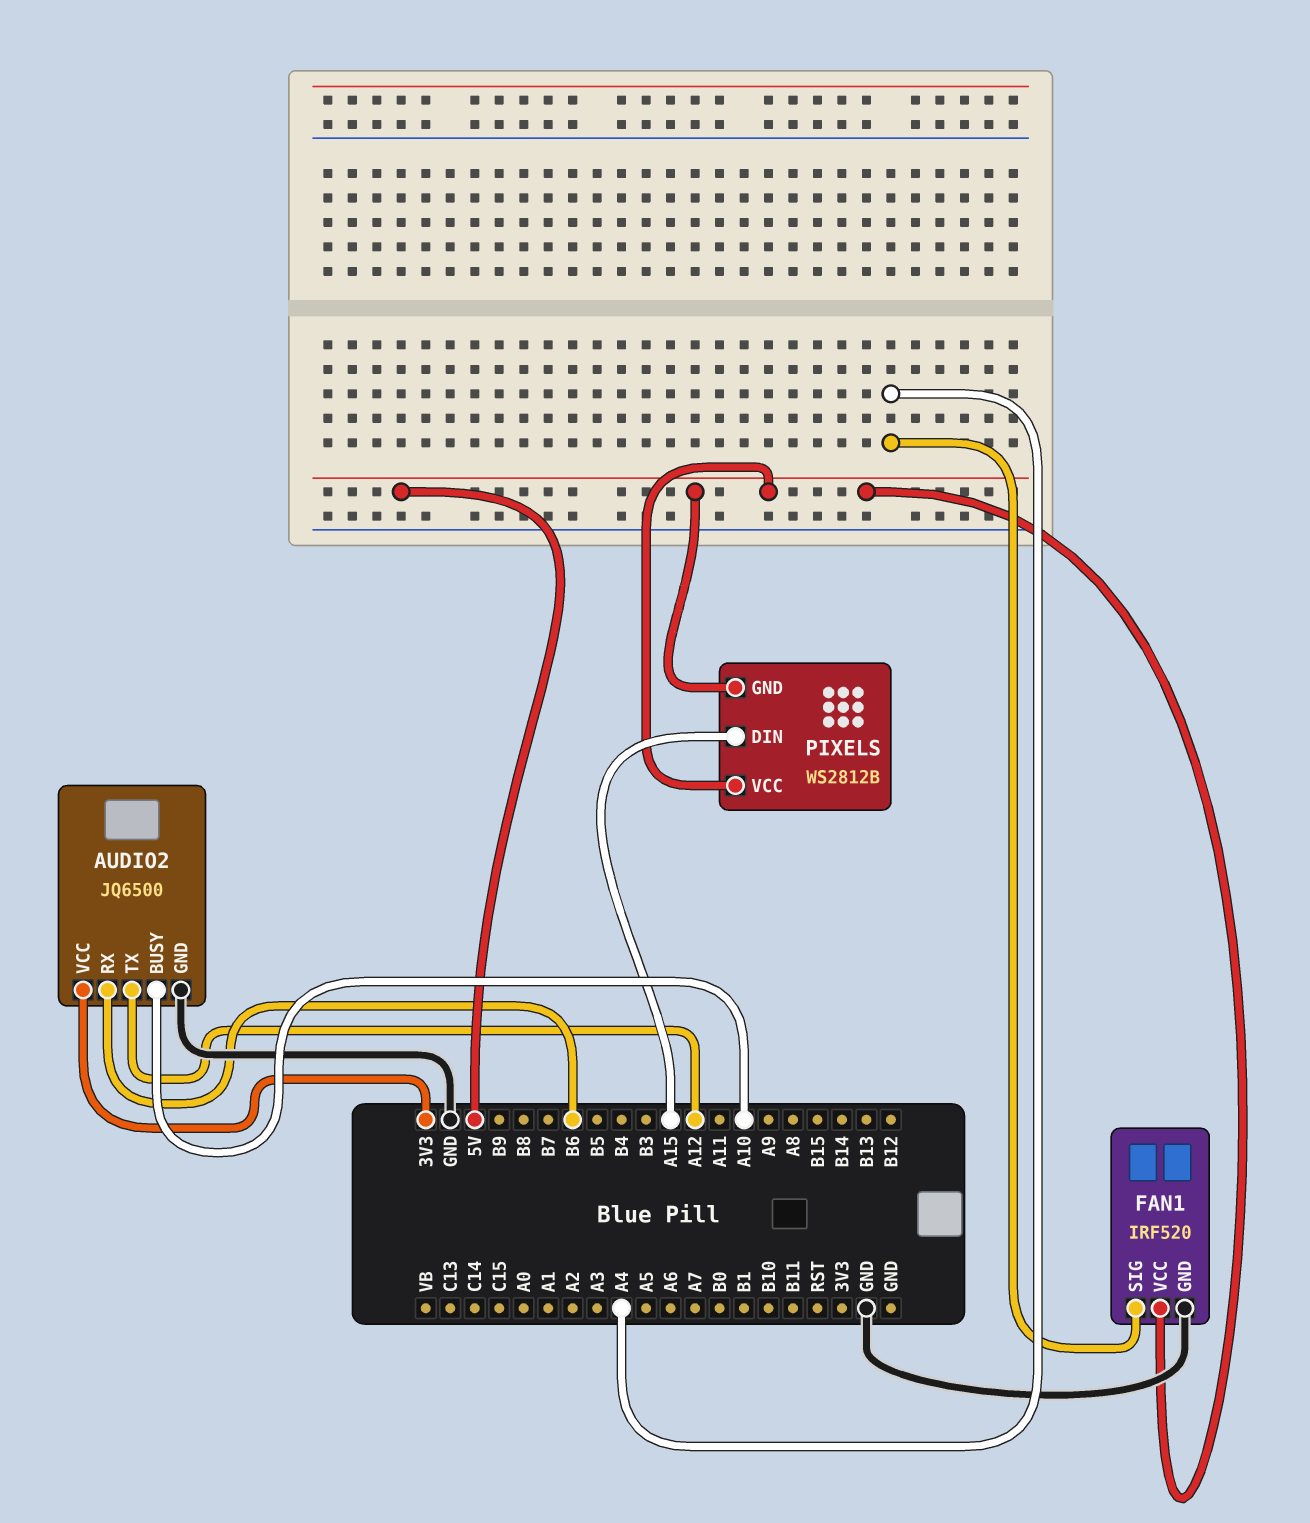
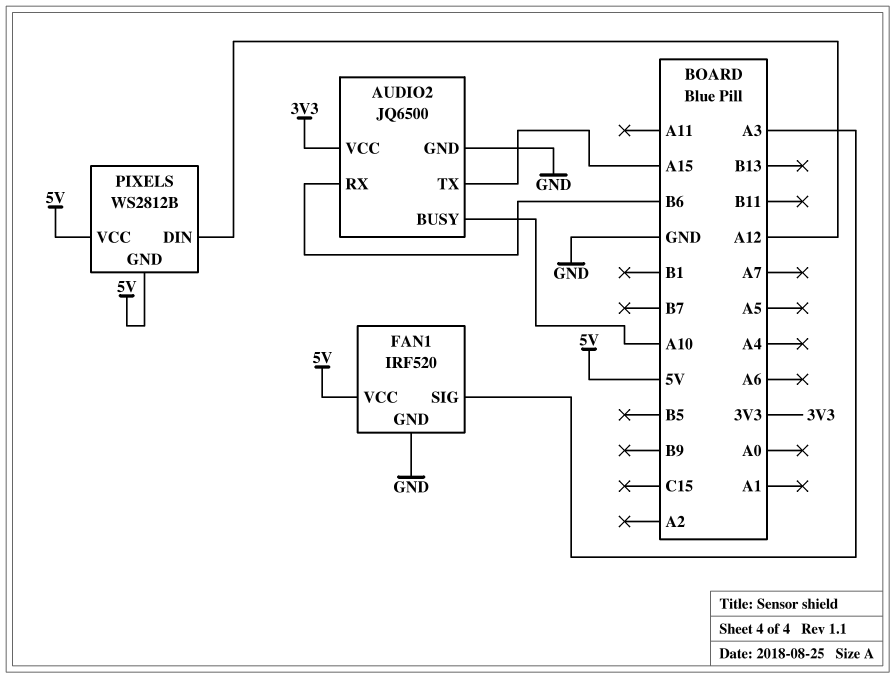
AUDIO2 pin TX: A12 -> A15
FAN1 pin SIG: A4 -> A3
PIXELS pin DIN: A15 -> A12

